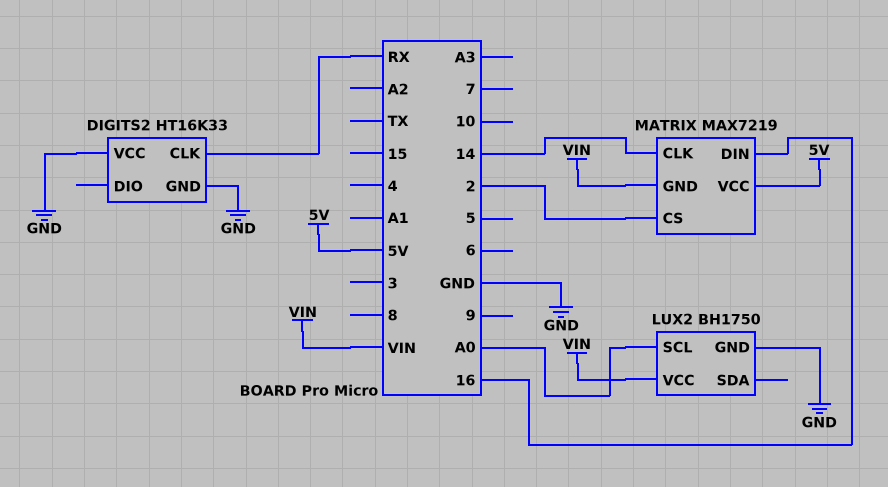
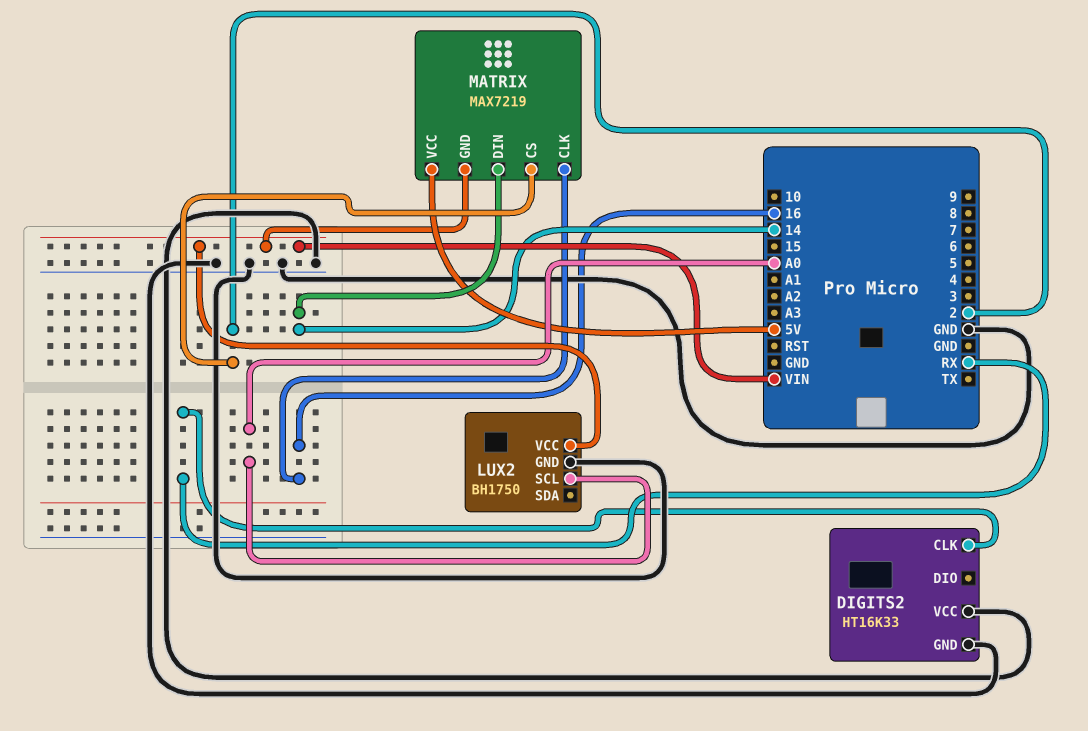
MATRIX pin CLK: 14 -> 16
MATRIX pin DIN: 16 -> 14

